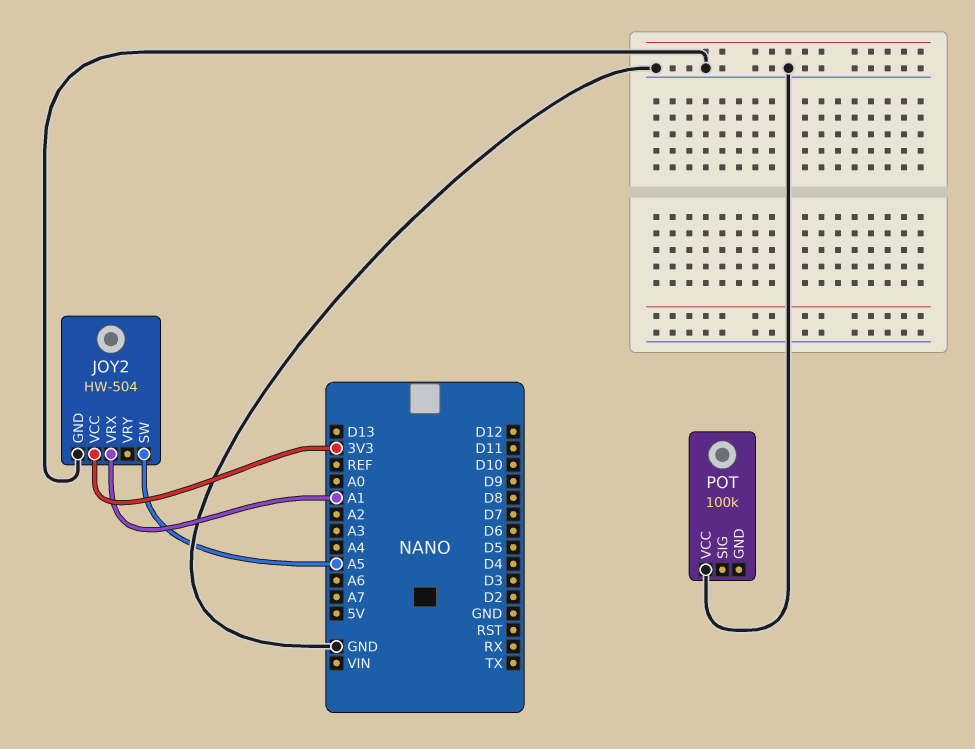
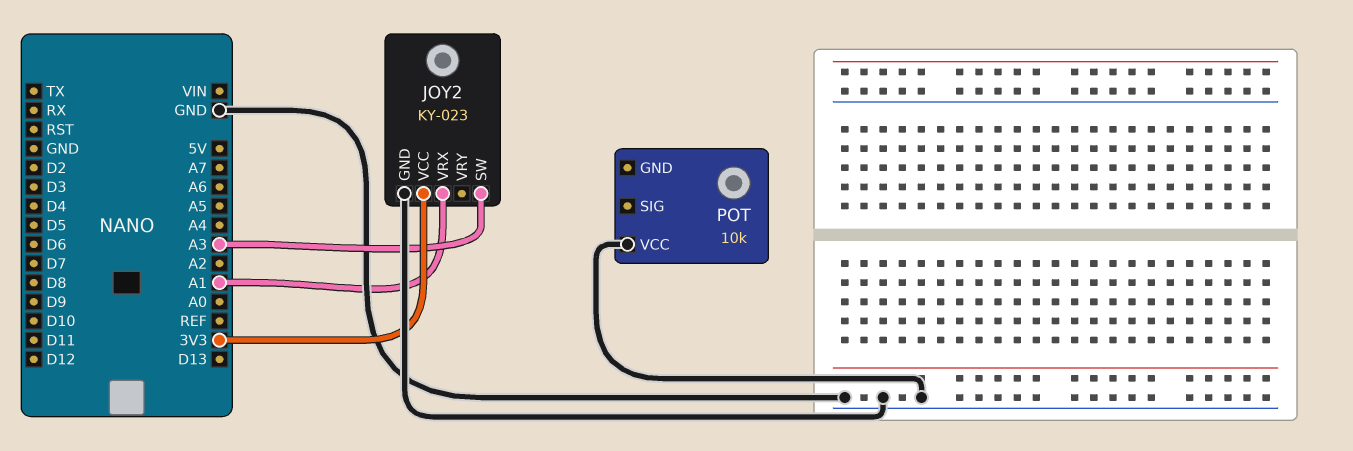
JOY2: HW-504 -> KY-023
JOY2 pin SW: A5 -> A3
POT: 100k -> 10k

